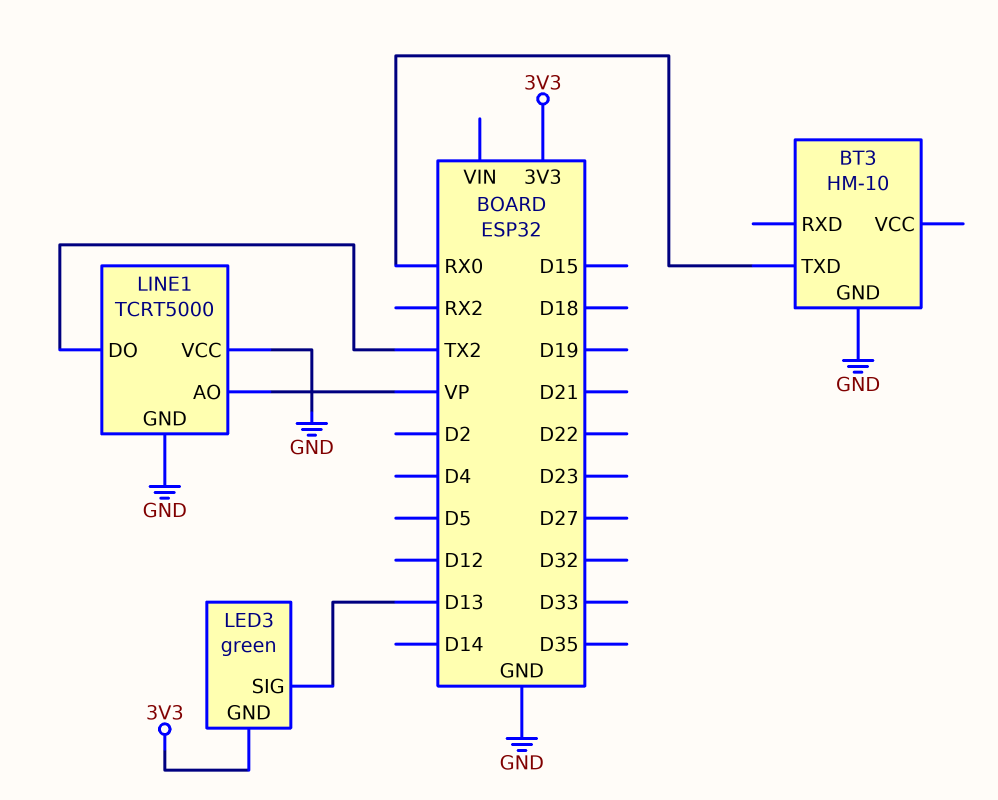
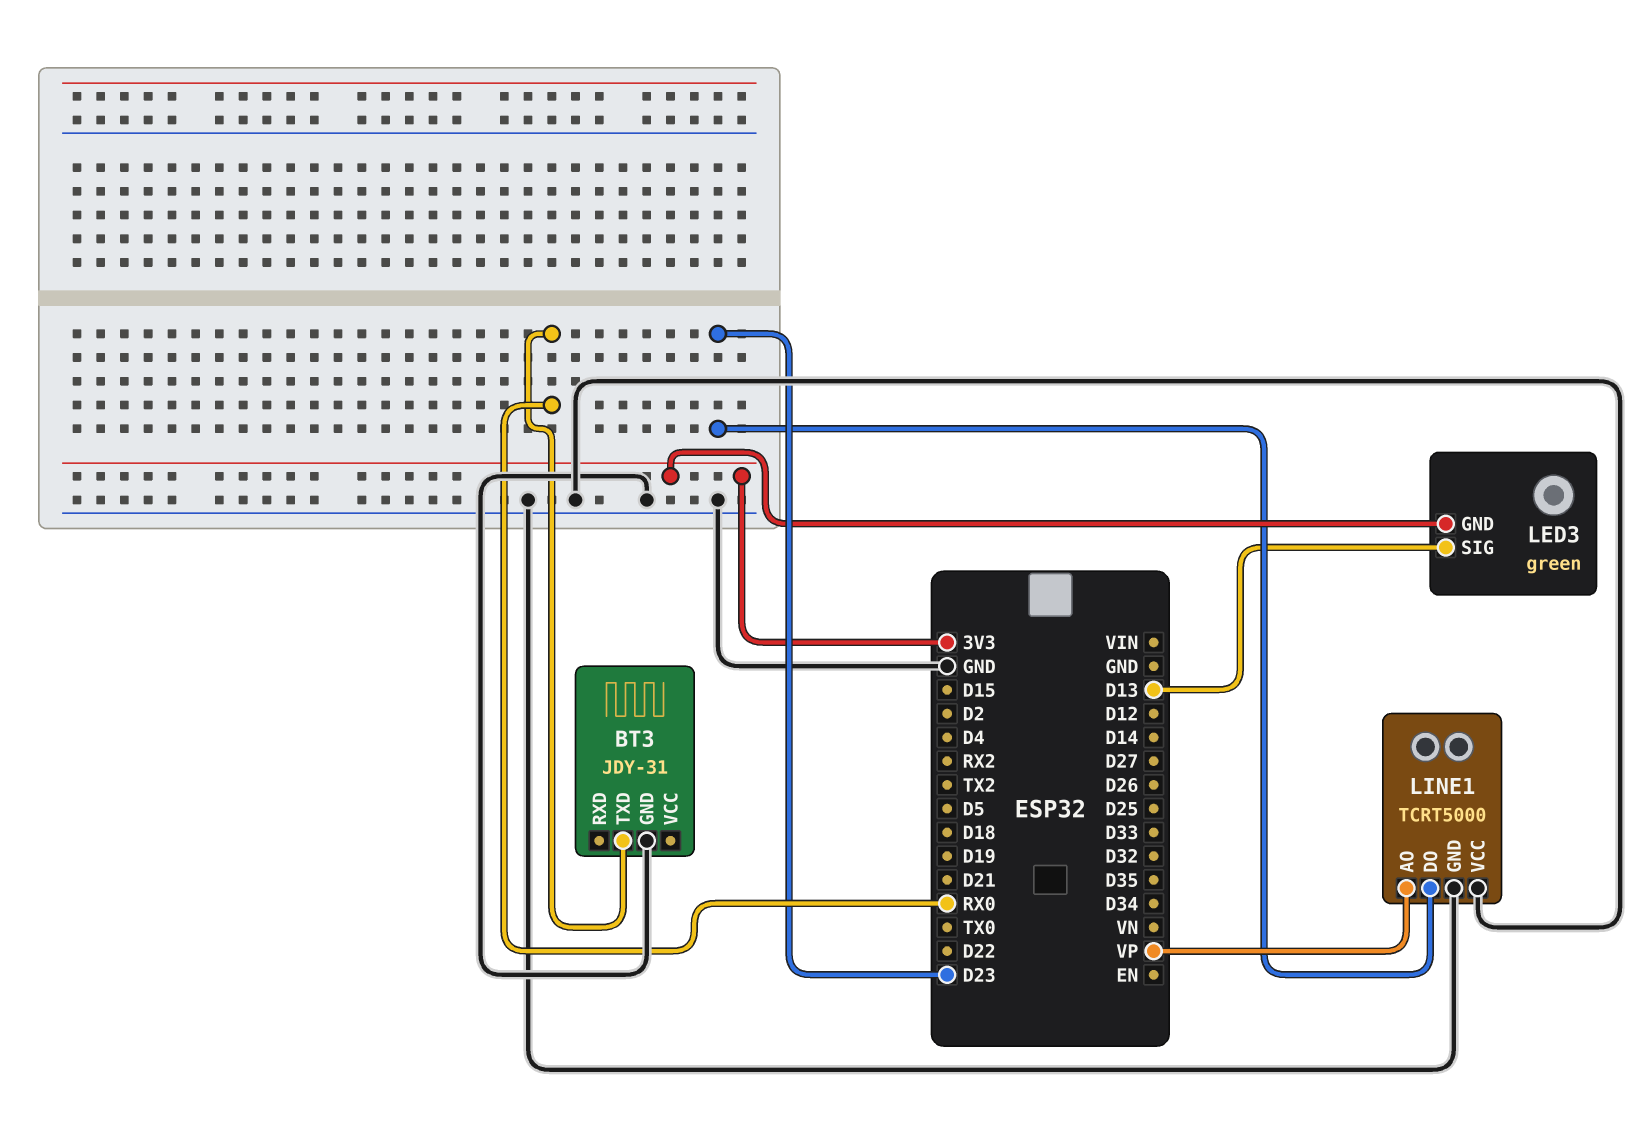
BT3: HM-10 -> JDY-31
LINE1 pin DO: TX2 -> D23

